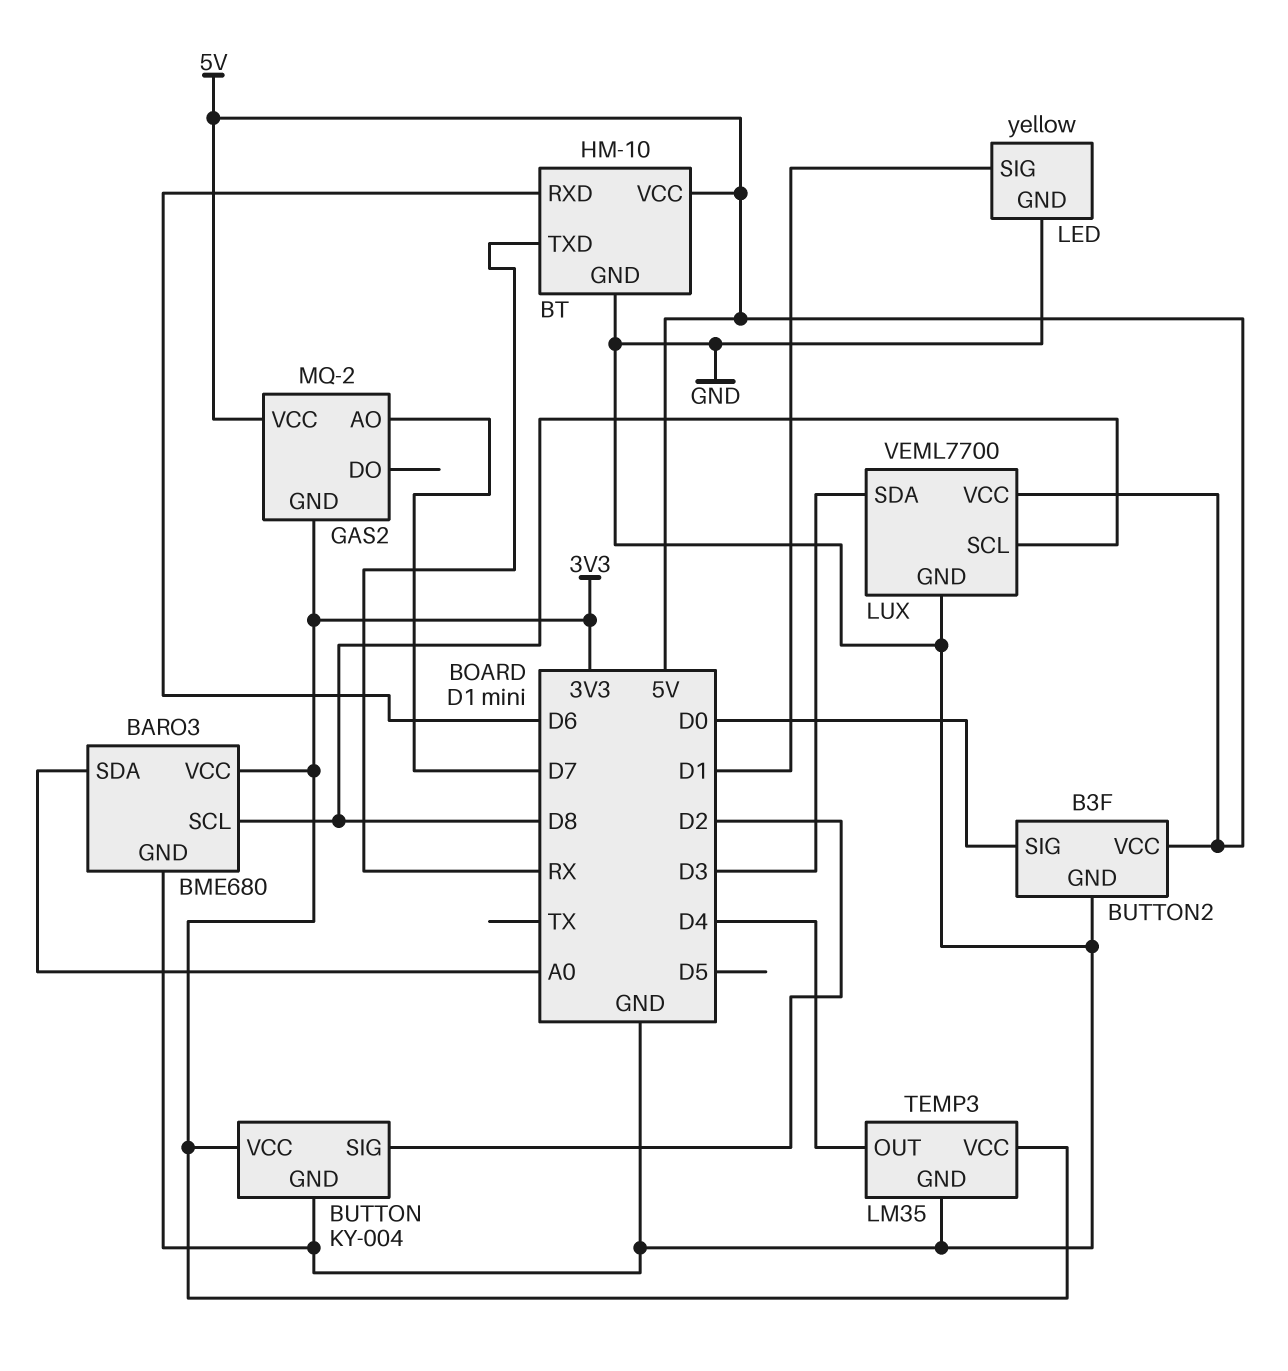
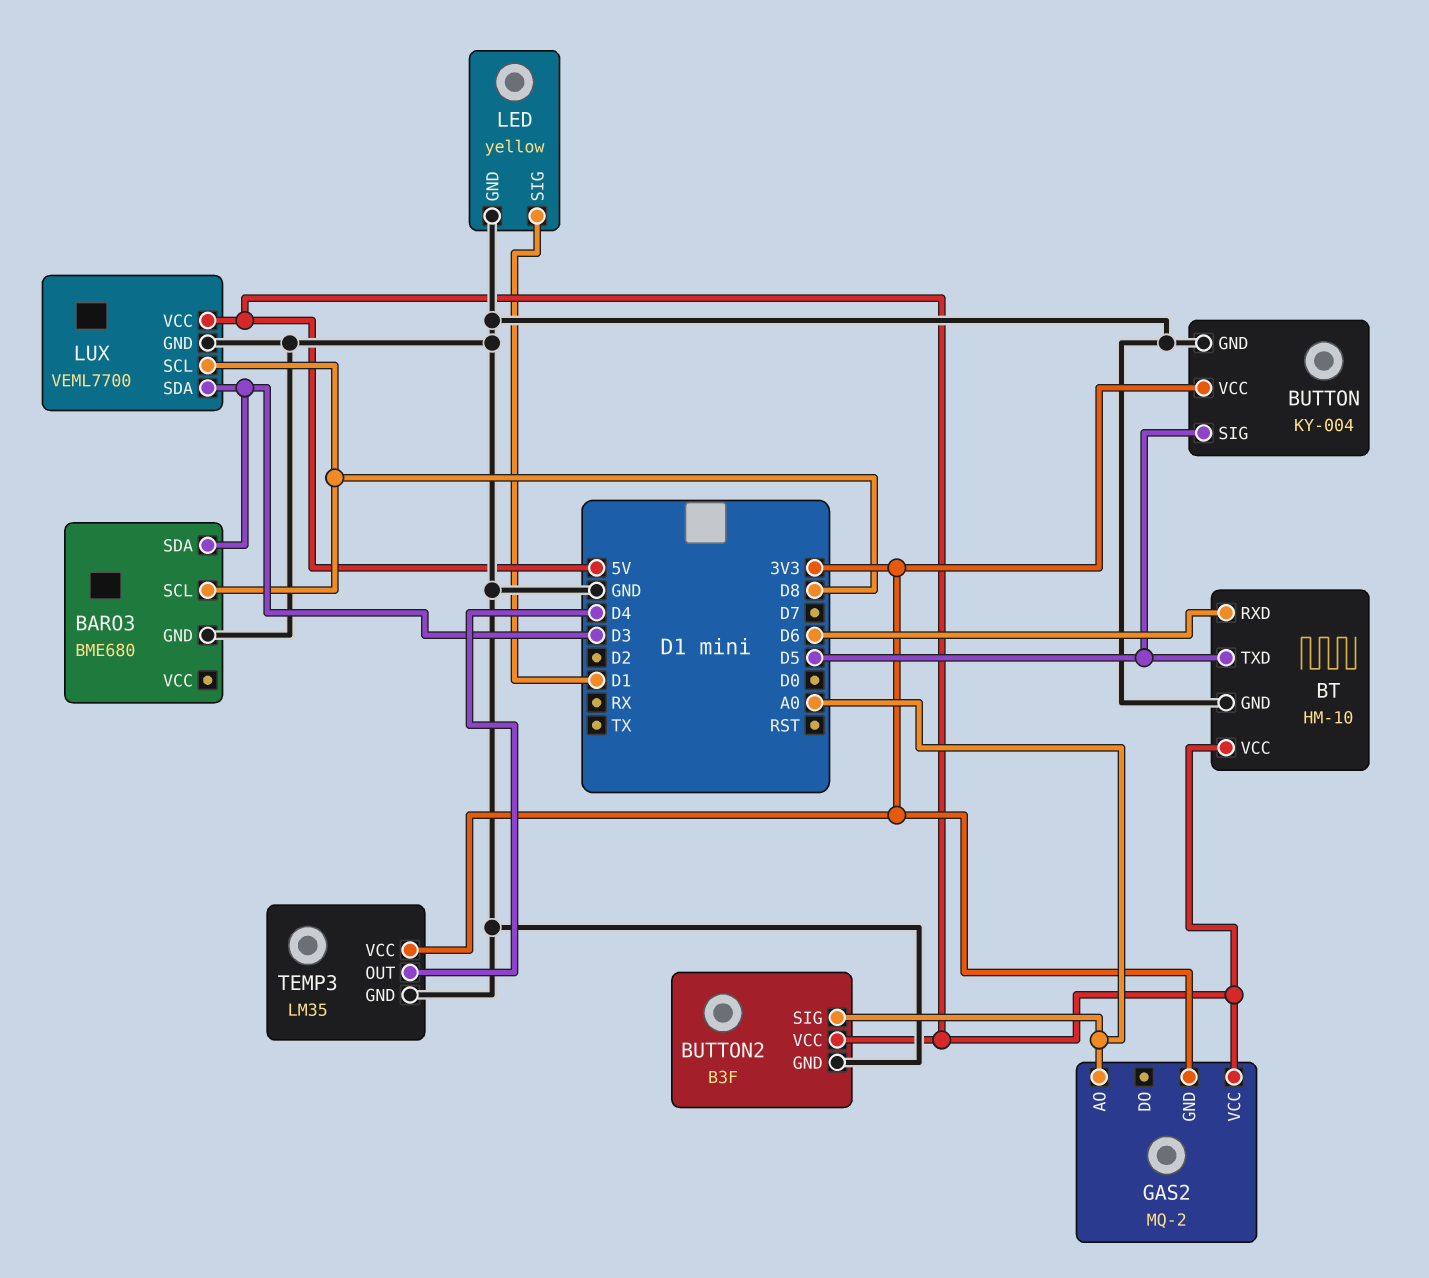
BARO3 pin SDA: A0 -> D3
BARO3 pin VCC: 3V3 -> none
BT pin TXD: RX -> D5
BUTTON pin SIG: D2 -> D5
BUTTON2 pin SIG: D0 -> A0
GAS2 pin AO: D7 -> A0

